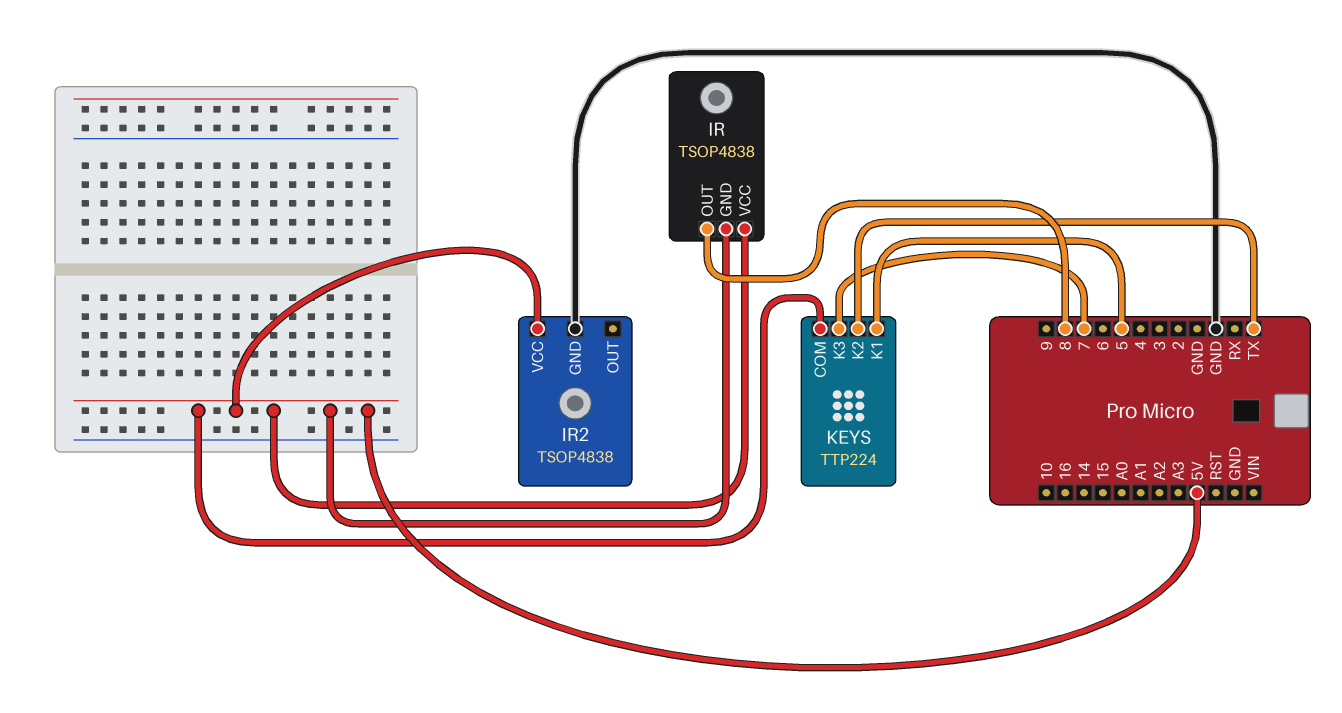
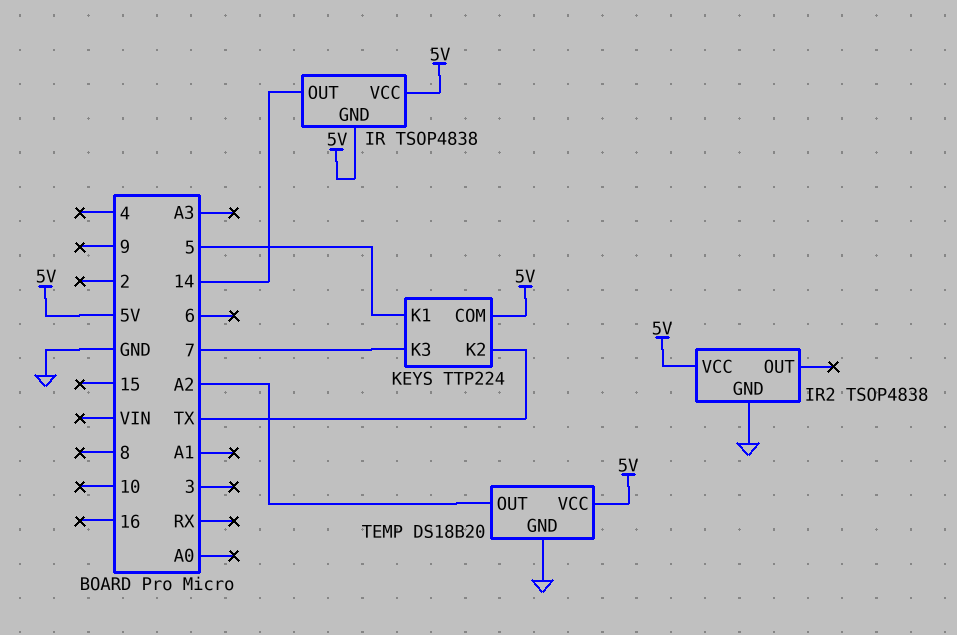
IR pin OUT: 8 -> 14
TEMP: none -> DS18B20
TEMP pin GND: none -> GND
TEMP pin OUT: none -> A2
TEMP pin VCC: none -> 5V

